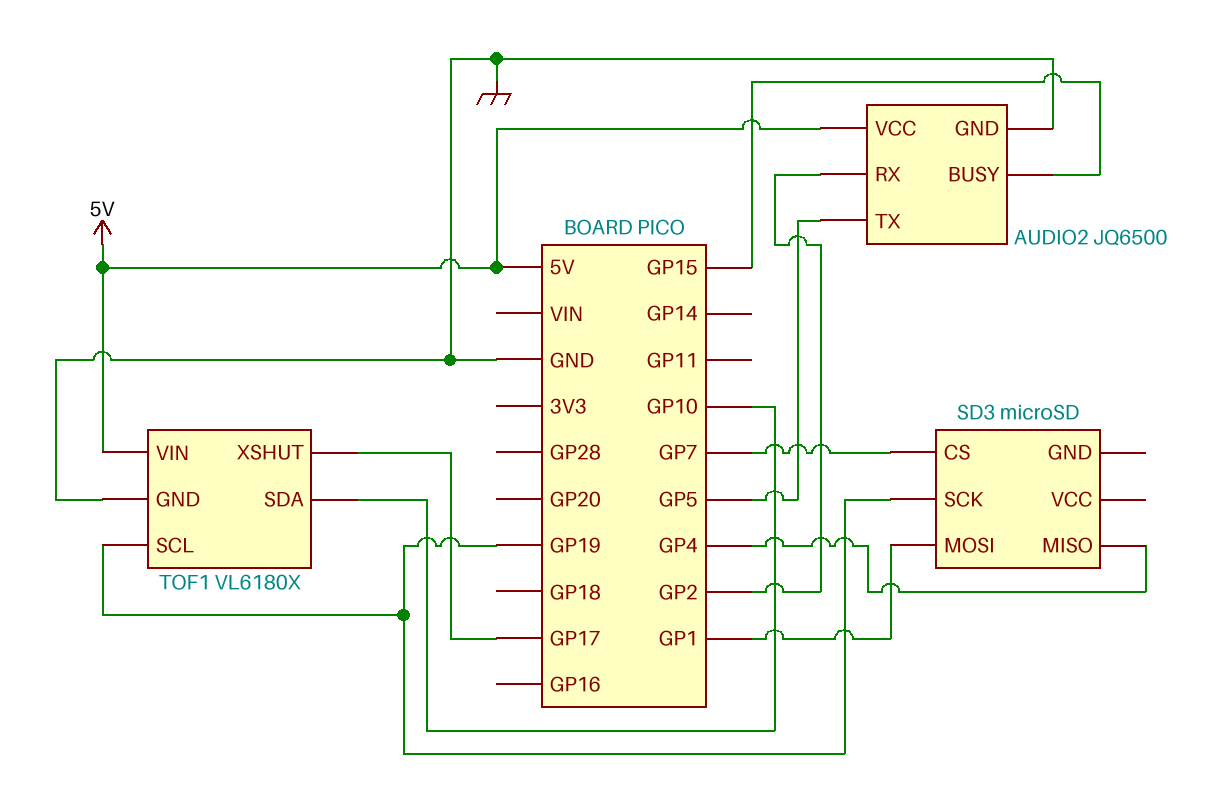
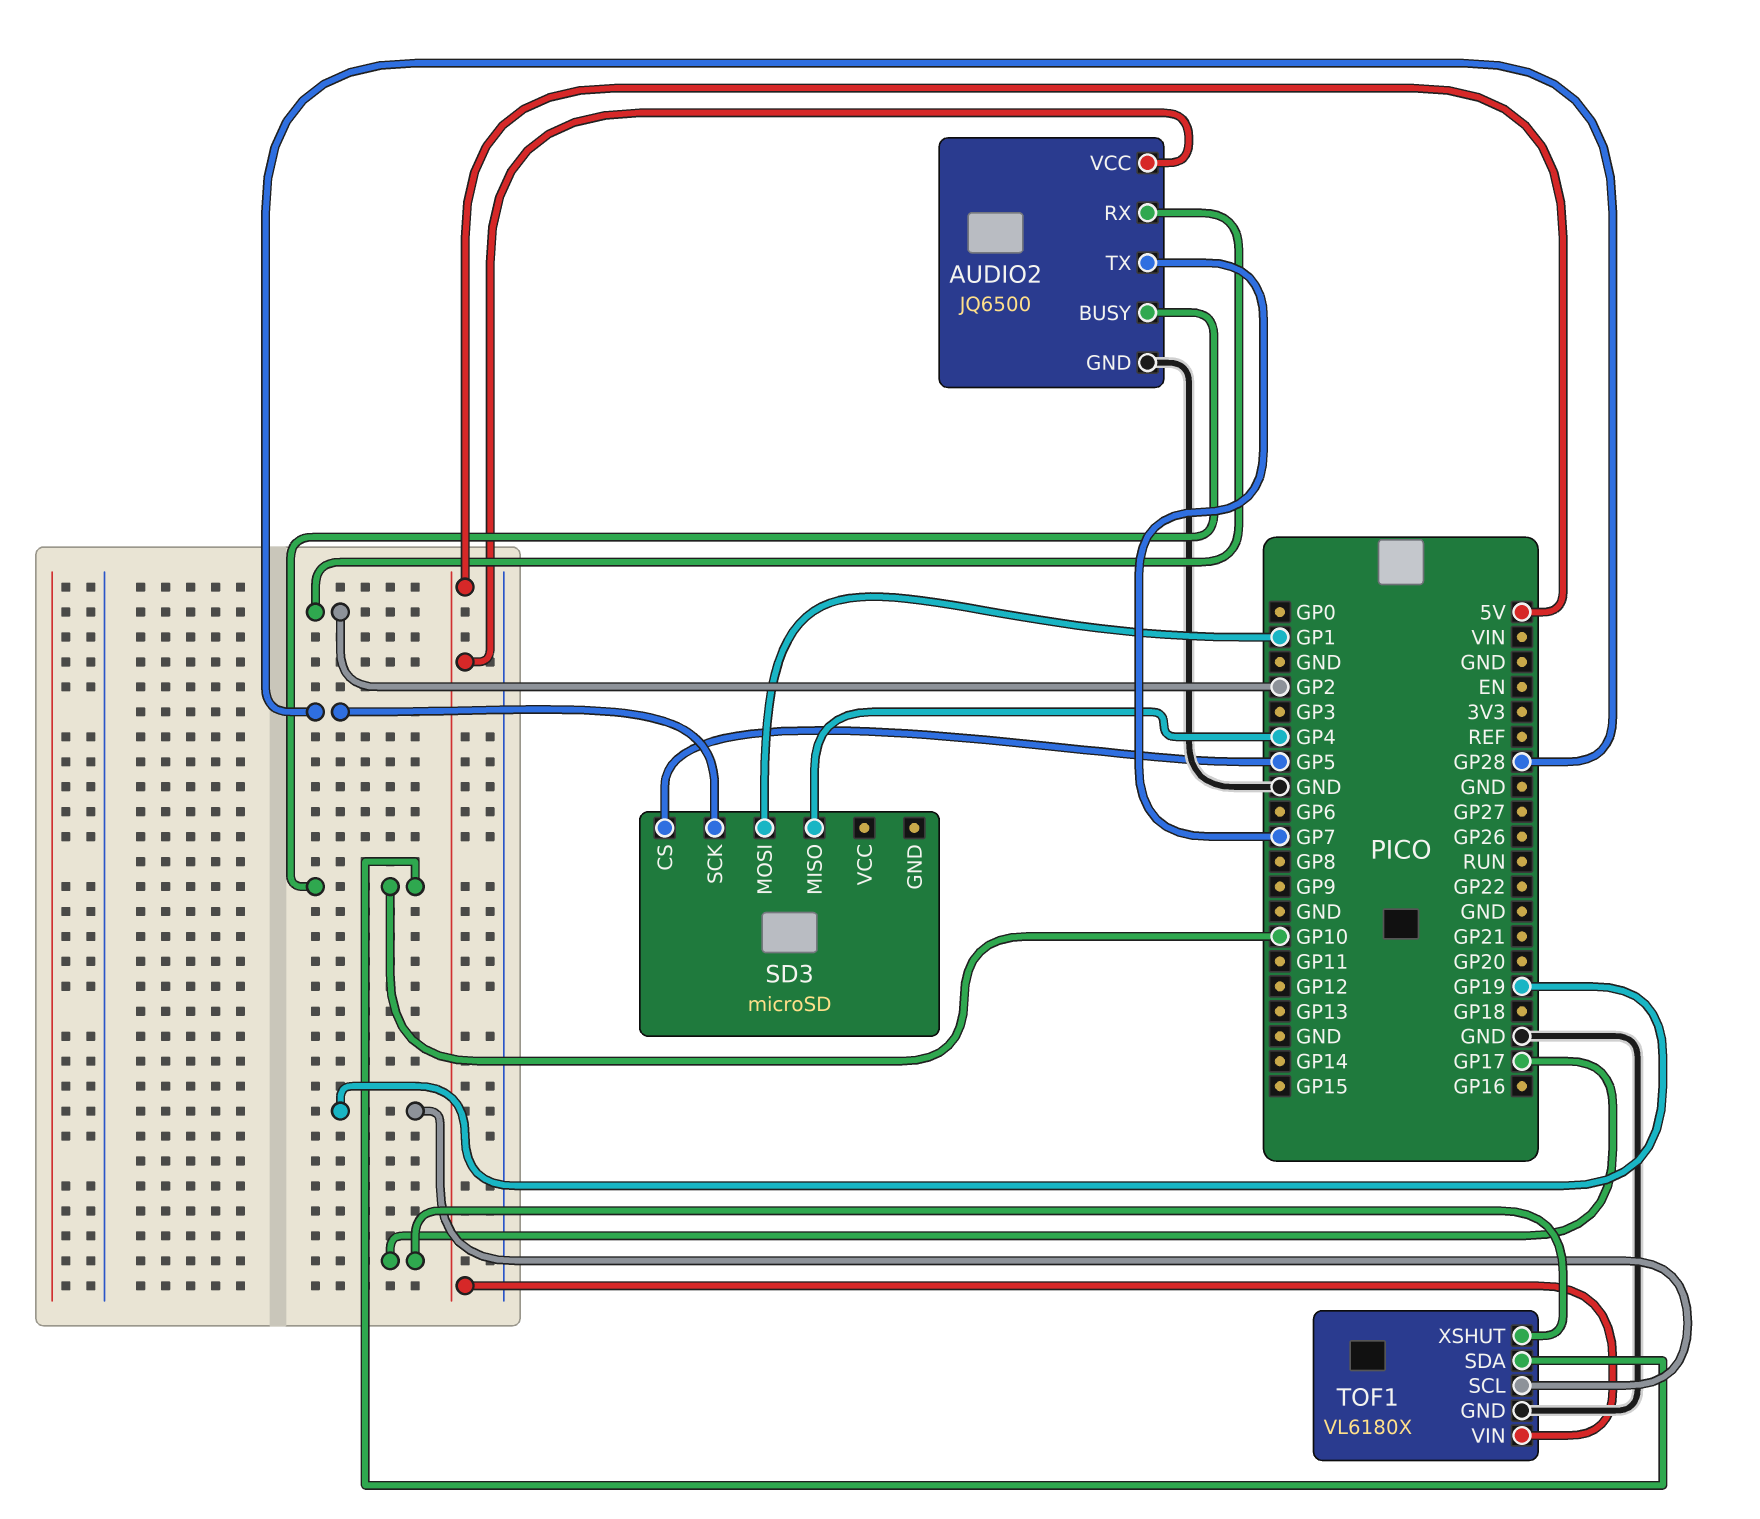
AUDIO2 pin BUSY: GP15 -> GP10
AUDIO2 pin TX: GP5 -> GP7
SD3 pin CS: GP7 -> GP5
SD3 pin SCK: GP19 -> GP28

